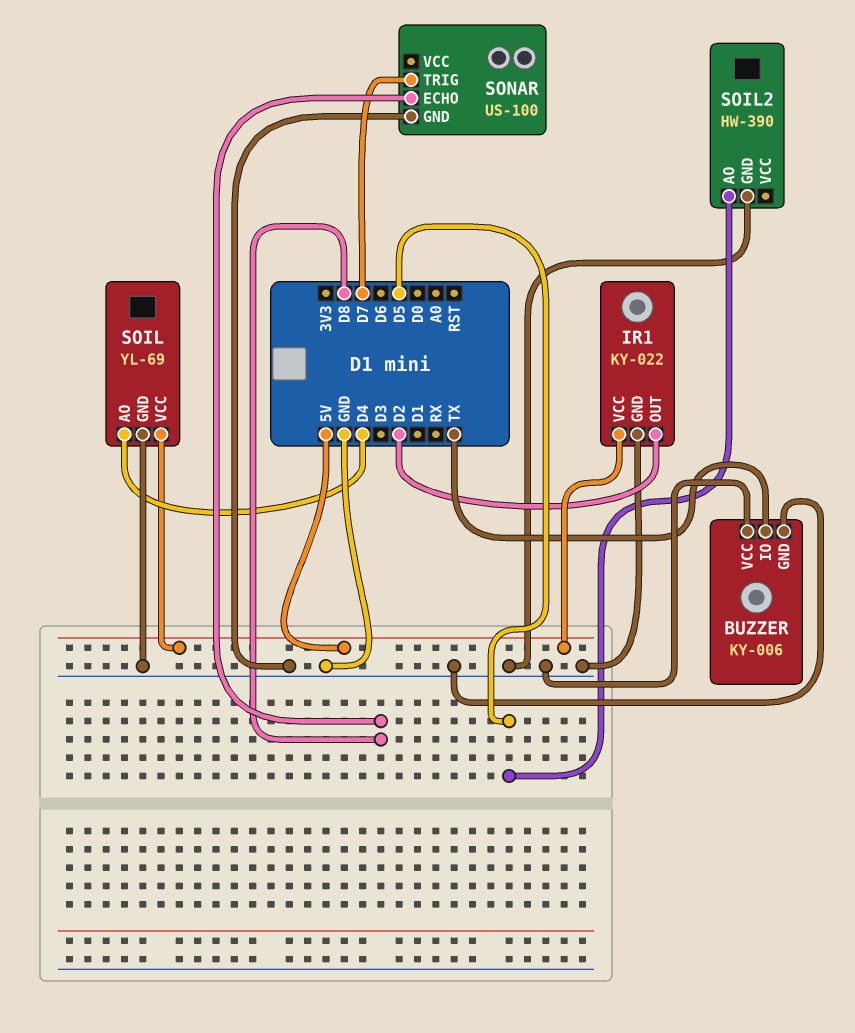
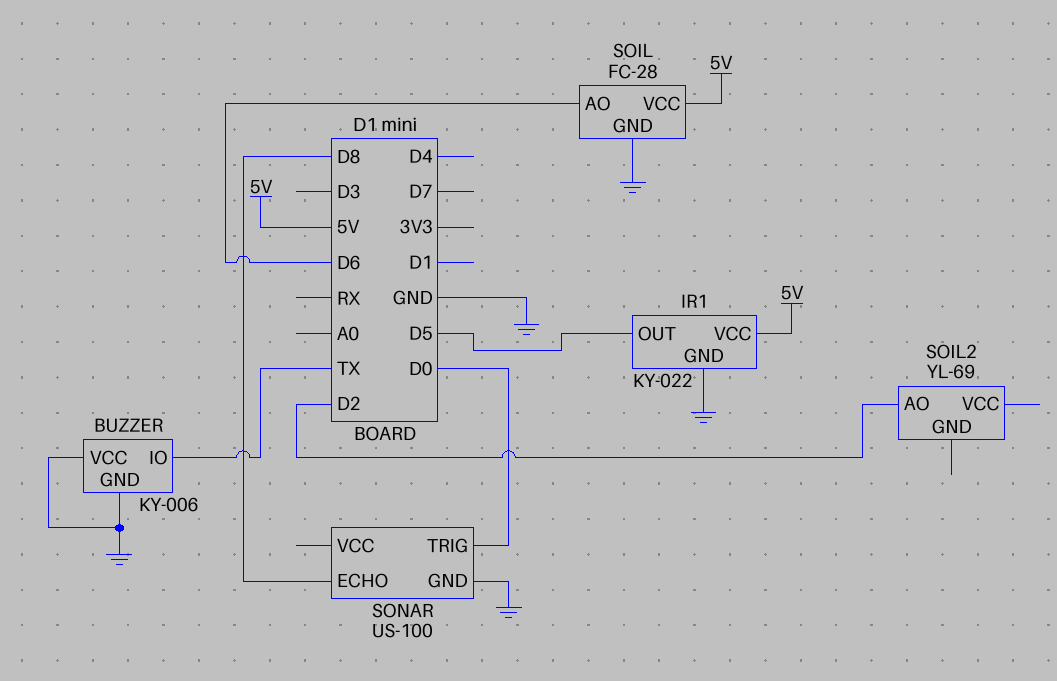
IR1 pin OUT: D2 -> D5
SOIL: YL-69 -> FC-28
SOIL pin AO: D4 -> D6
SOIL2: HW-390 -> YL-69
SOIL2 pin AO: D5 -> D2
SOIL2 pin GND: GND -> none
SONAR pin TRIG: D7 -> D0

